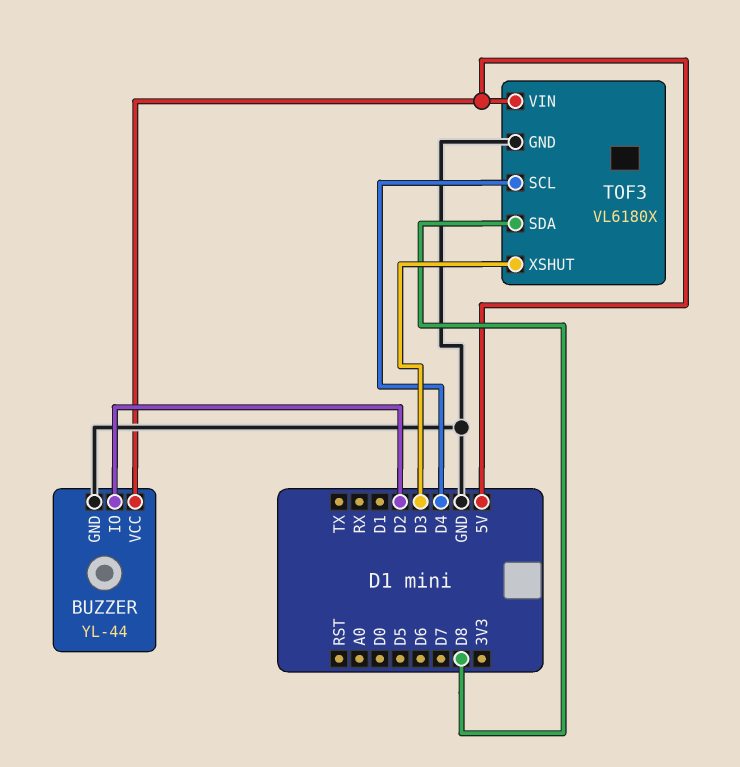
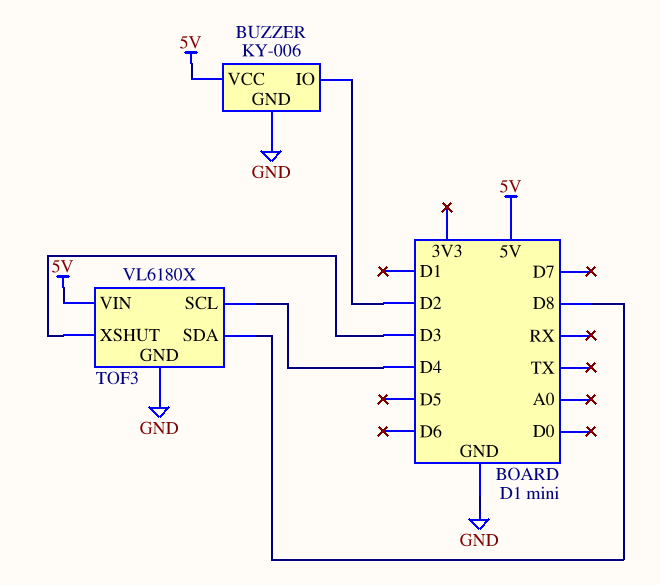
BUZZER: YL-44 -> KY-006

